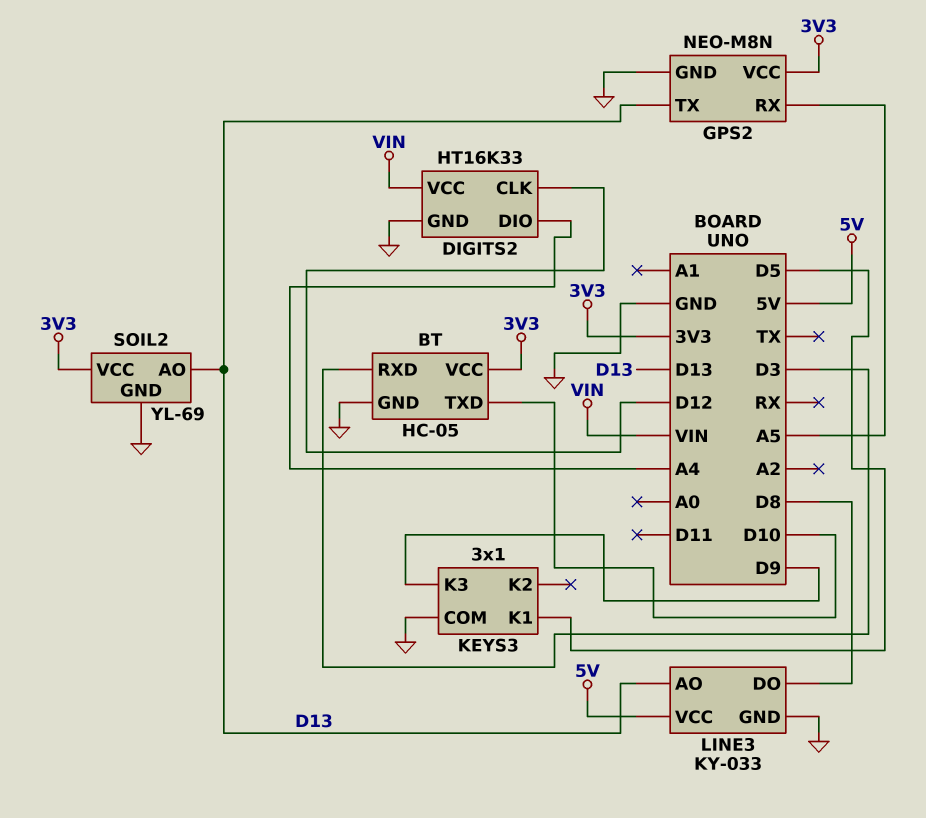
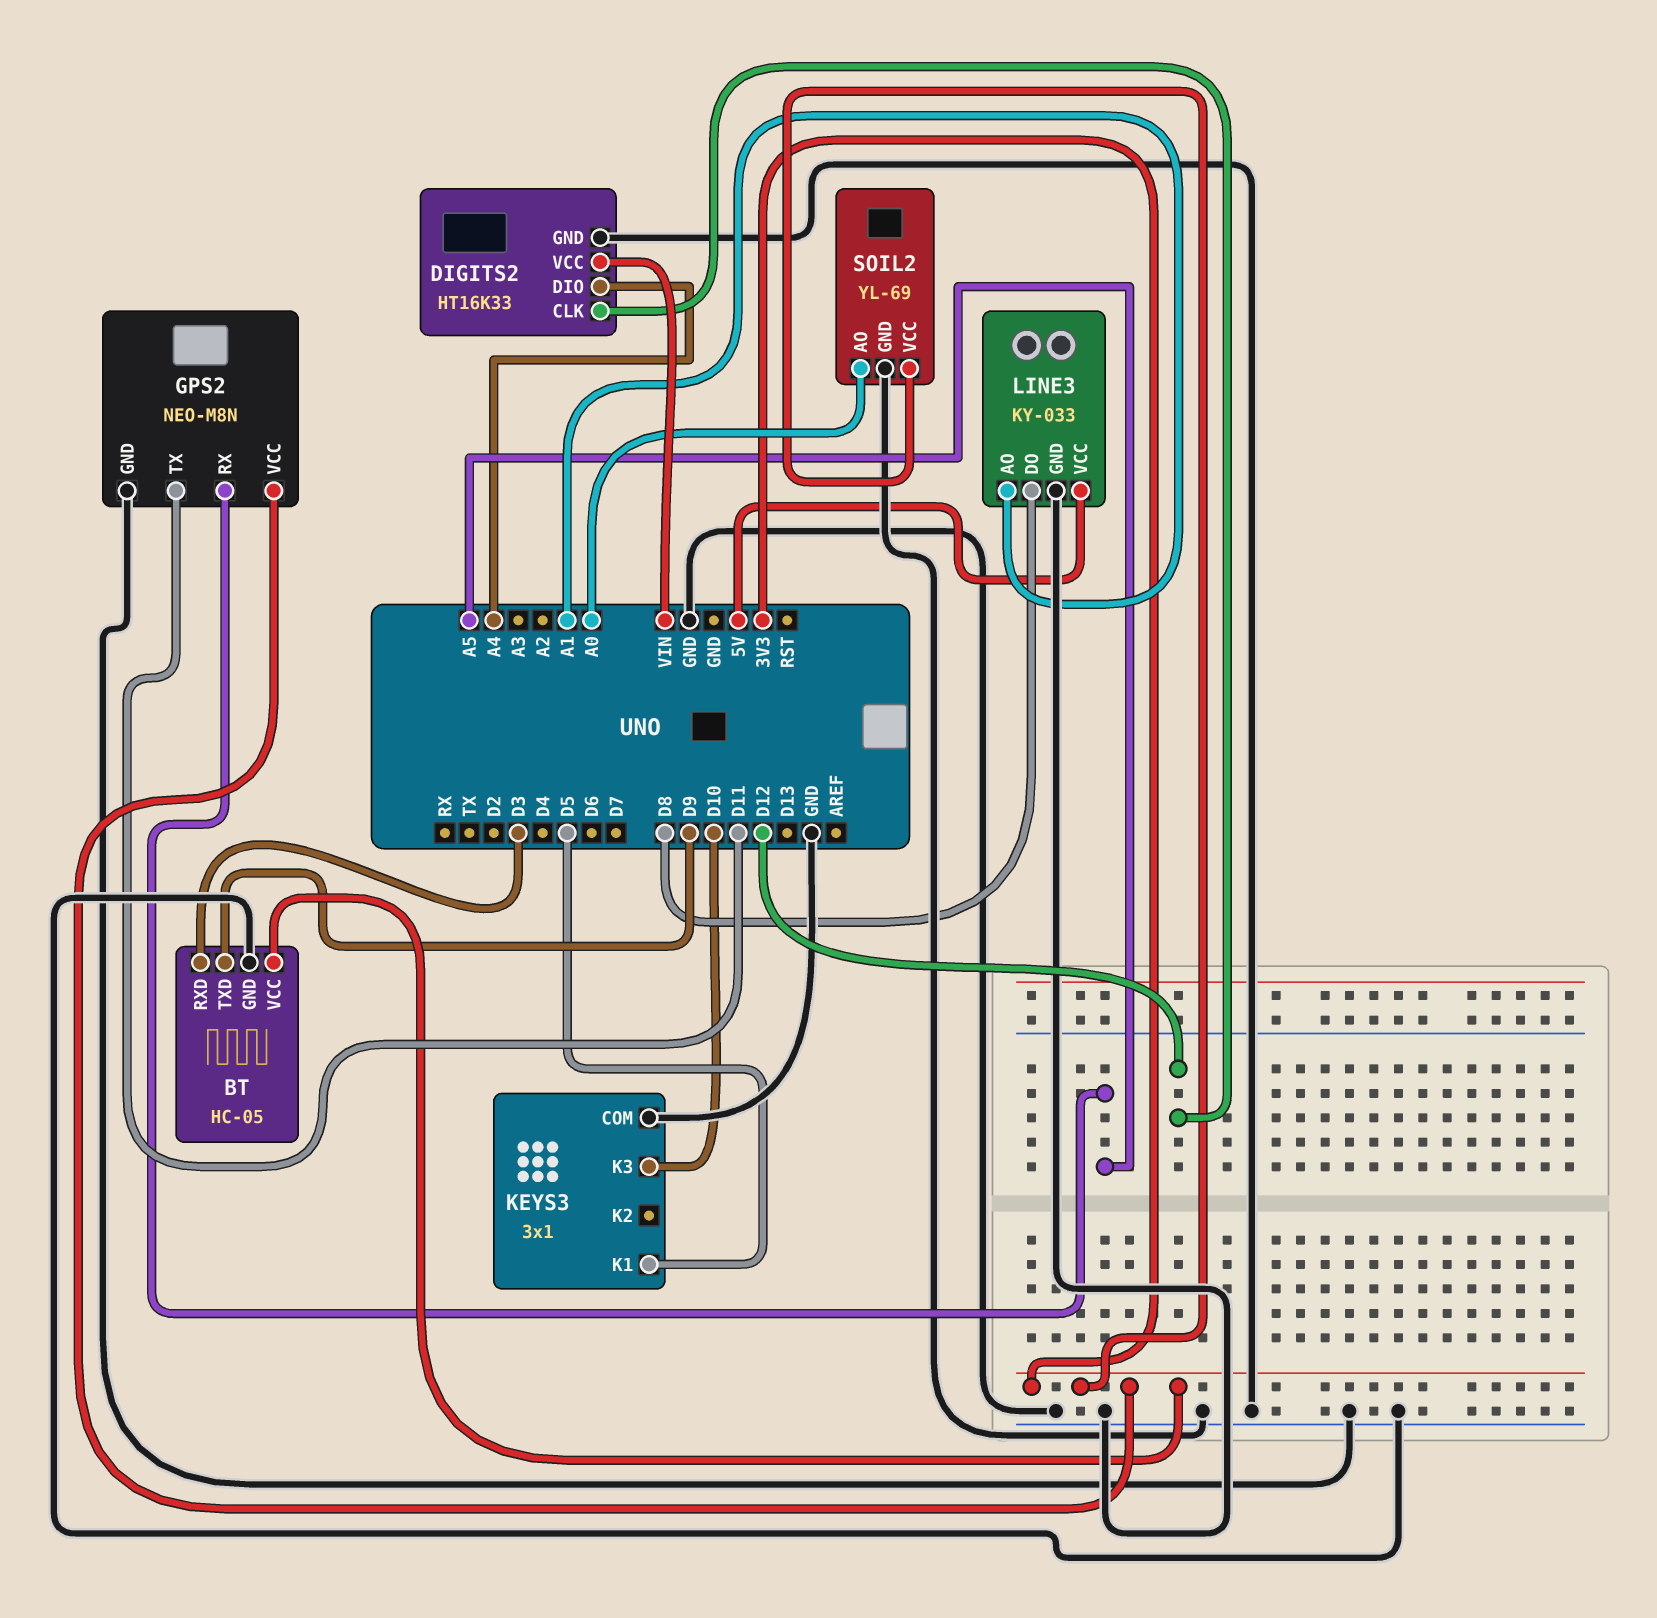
BT pin TXD: D10 -> D9
GPS2 pin TX: D13 -> D11
KEYS3 pin K3: D9 -> D10
LINE3 pin AO: D13 -> A1
SOIL2 pin AO: D13 -> A0

